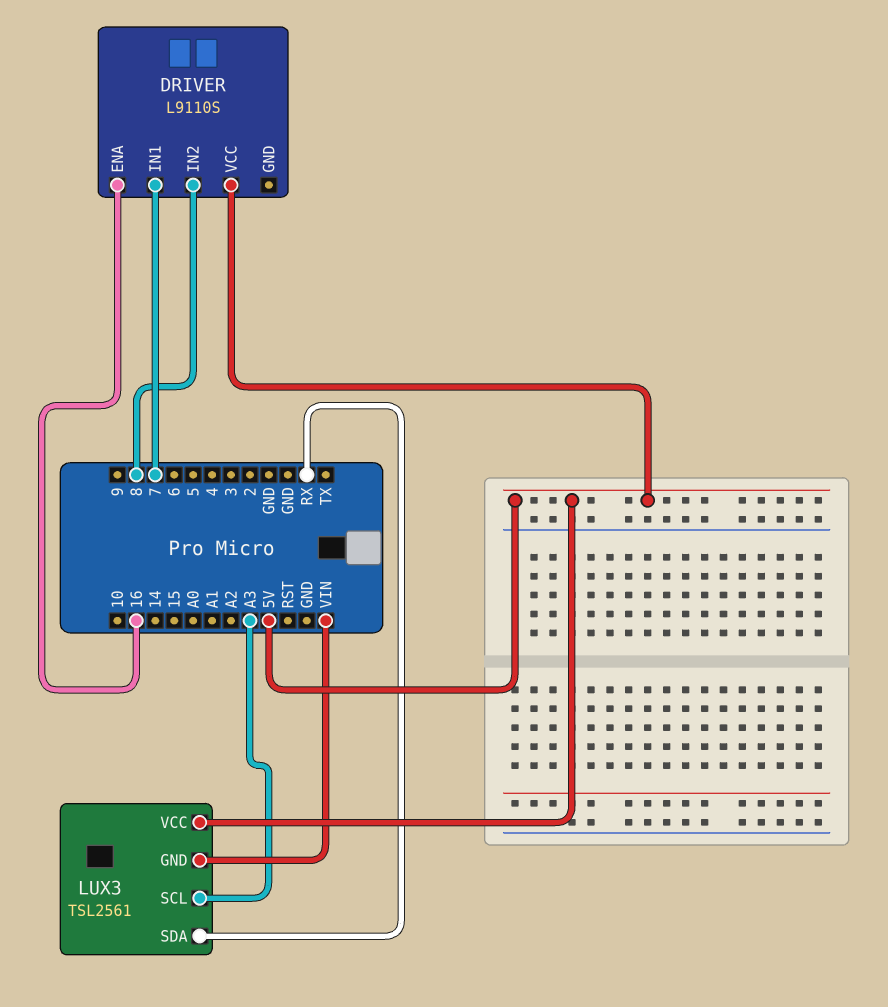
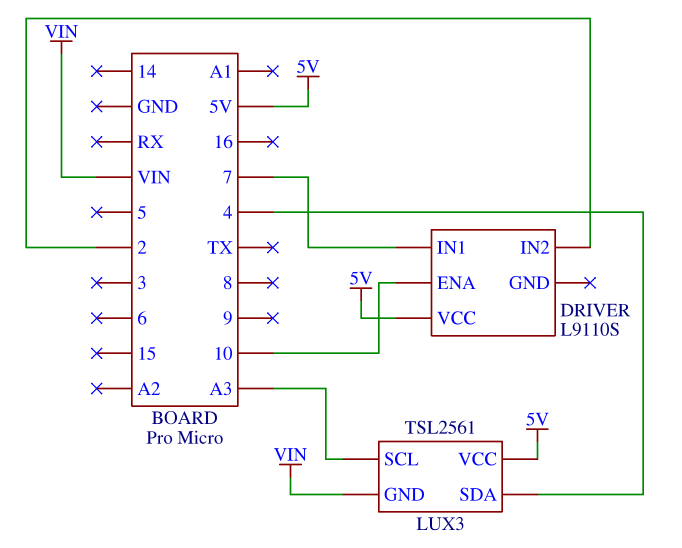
DRIVER pin ENA: 16 -> 10
DRIVER pin IN2: 8 -> 2
LUX3 pin SDA: RX -> 4

